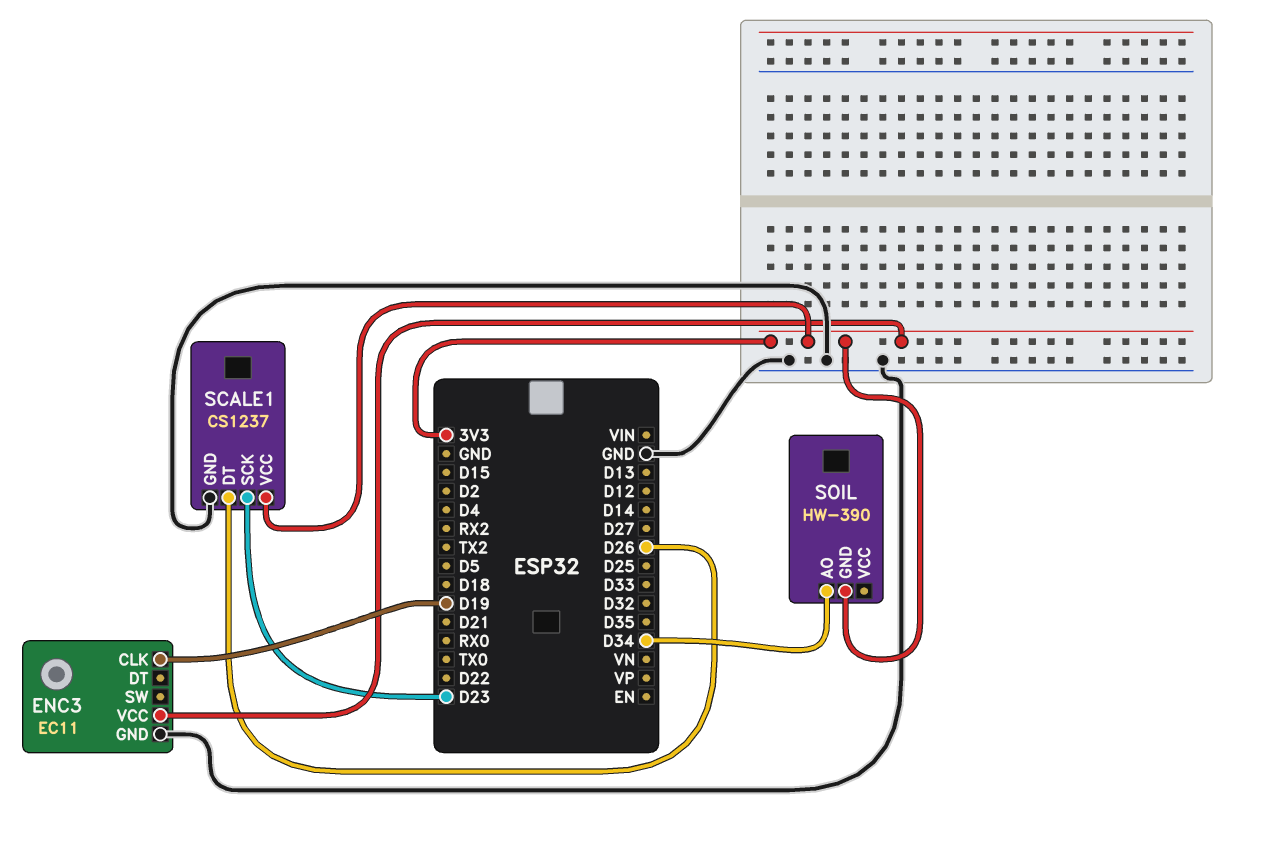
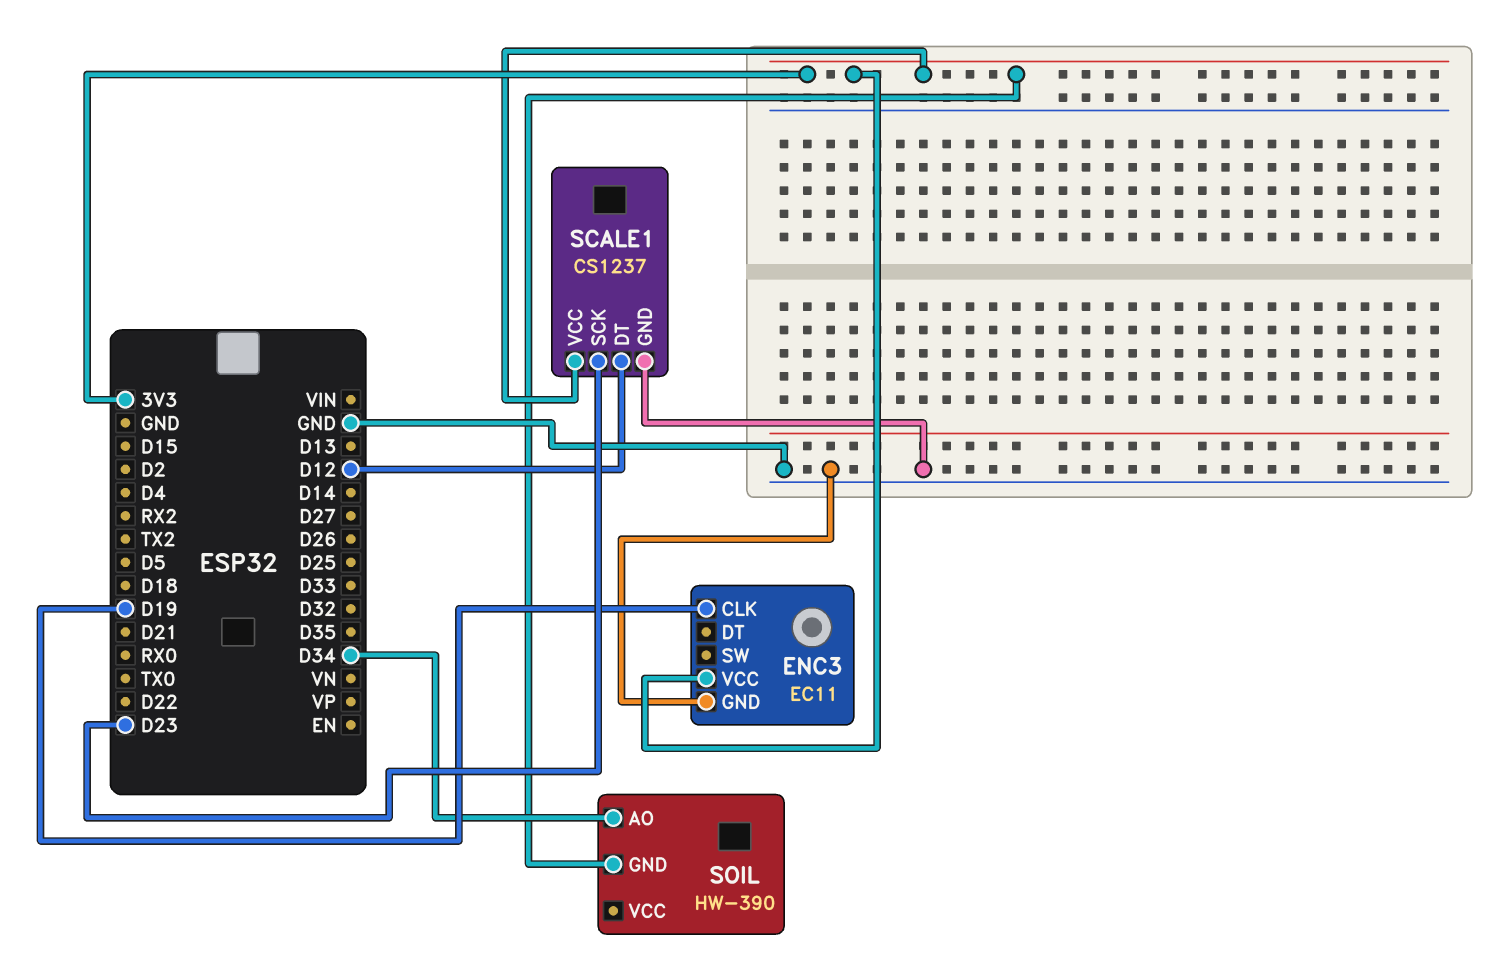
SCALE1 pin DT: D26 -> D12

